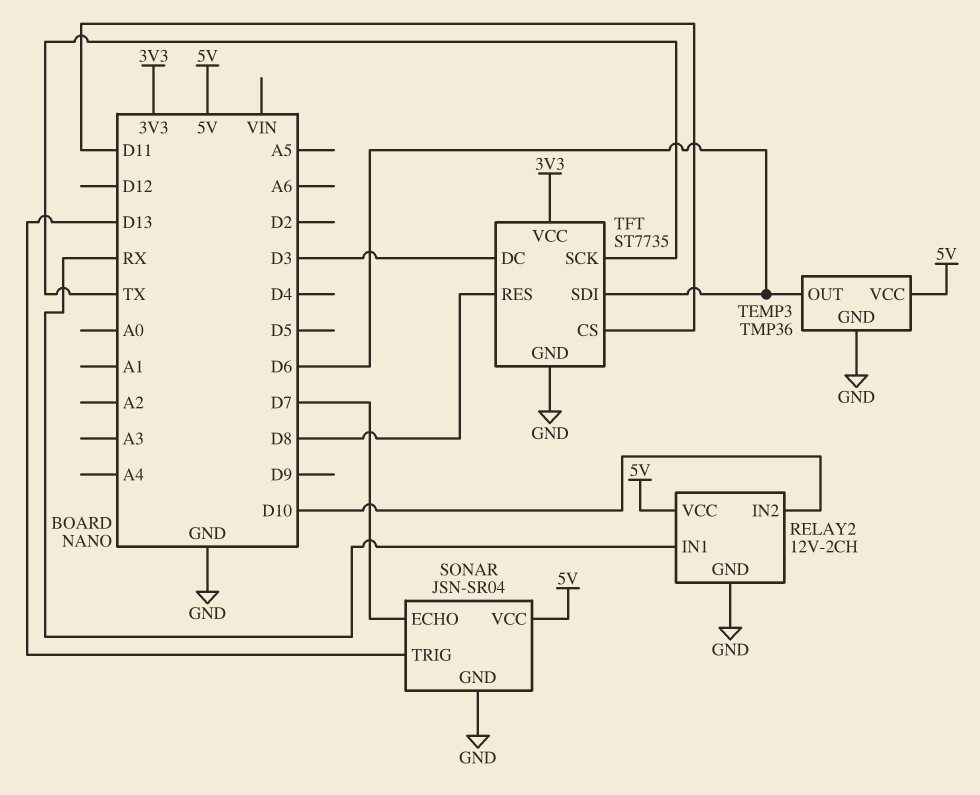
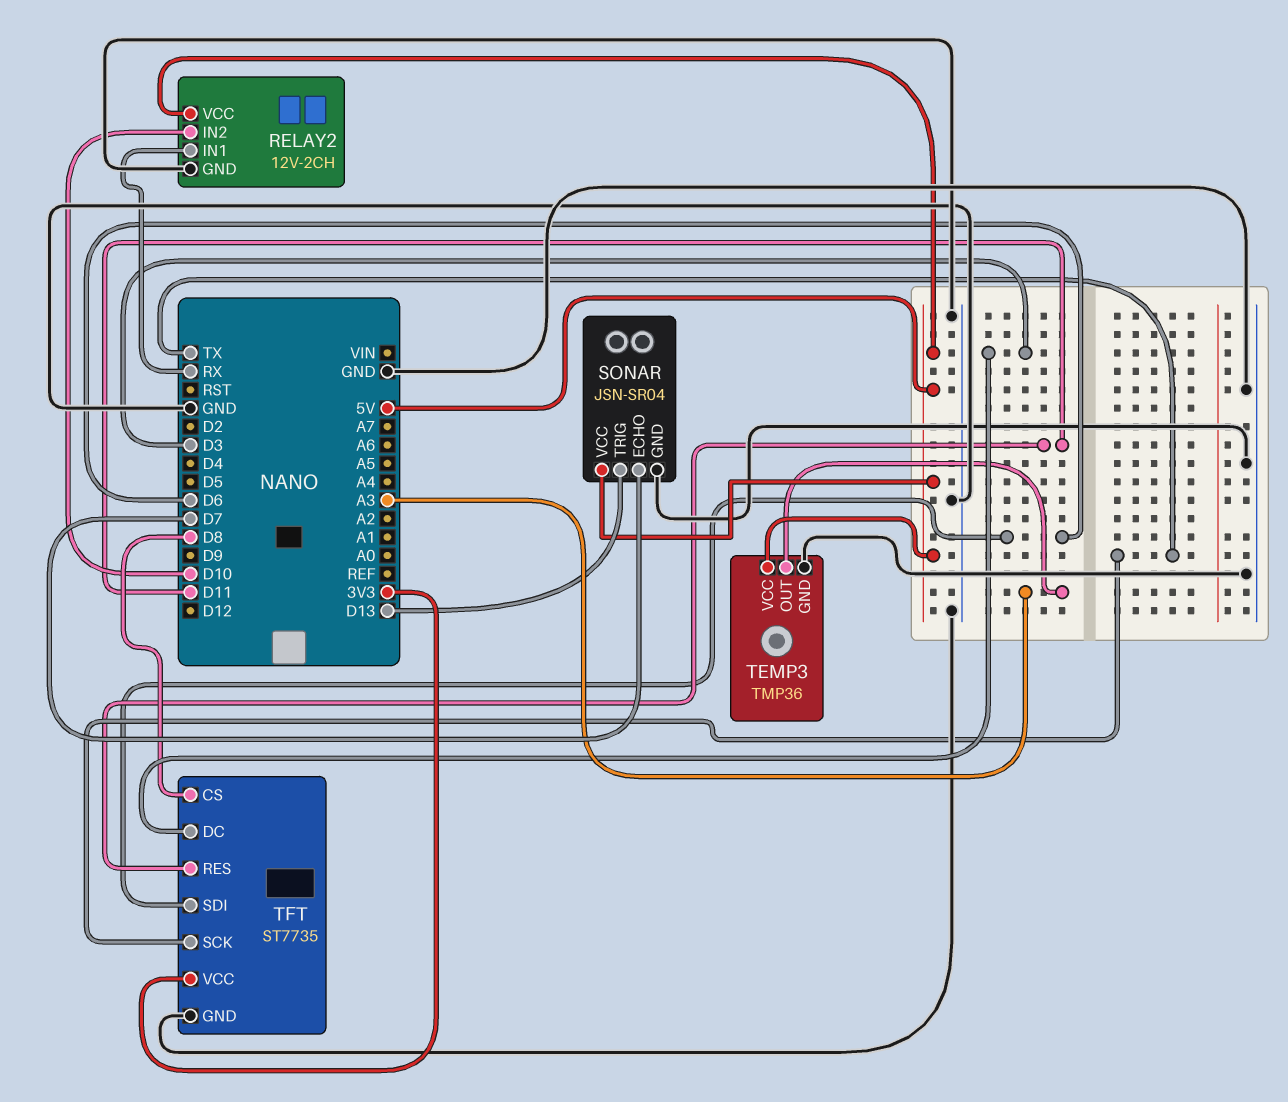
TEMP3 pin OUT: D6 -> A3
TFT pin CS: D11 -> D8
TFT pin RES: D8 -> D11

